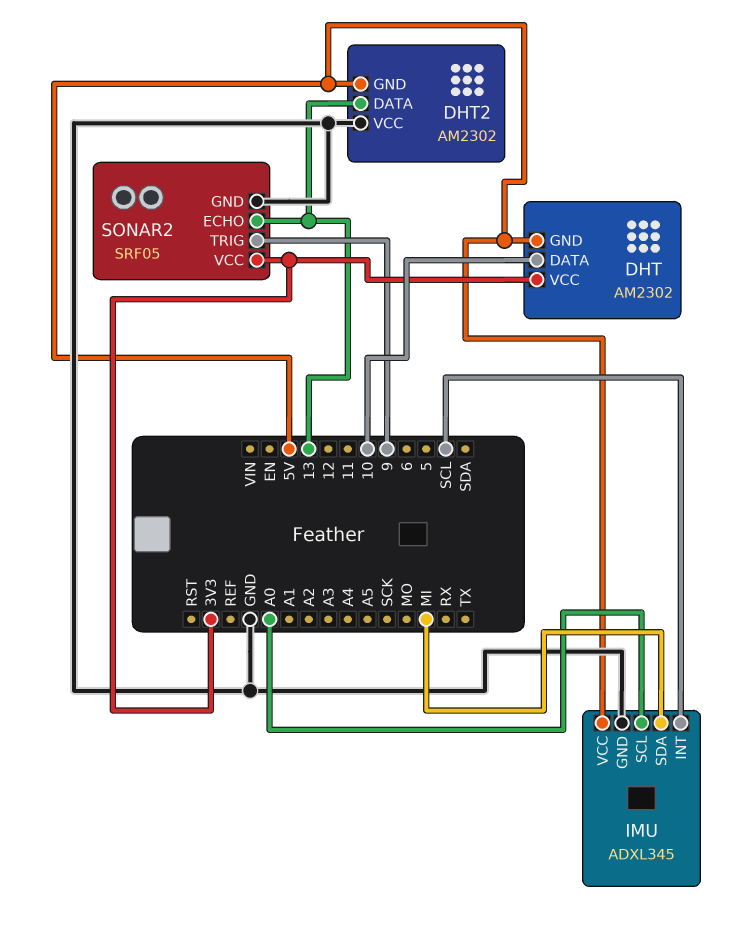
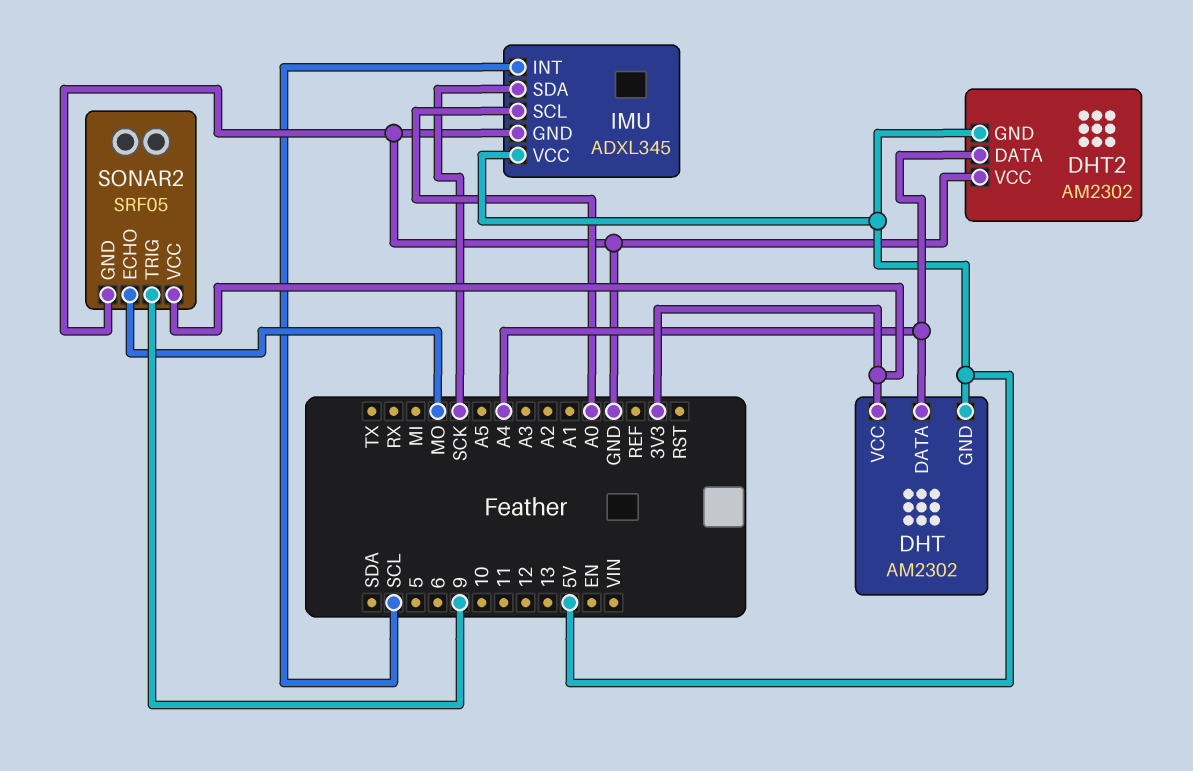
DHT pin DATA: 10 -> A4
DHT2 pin DATA: 13 -> A4
IMU pin SDA: MI -> SCK
SONAR2 pin ECHO: 13 -> MO

